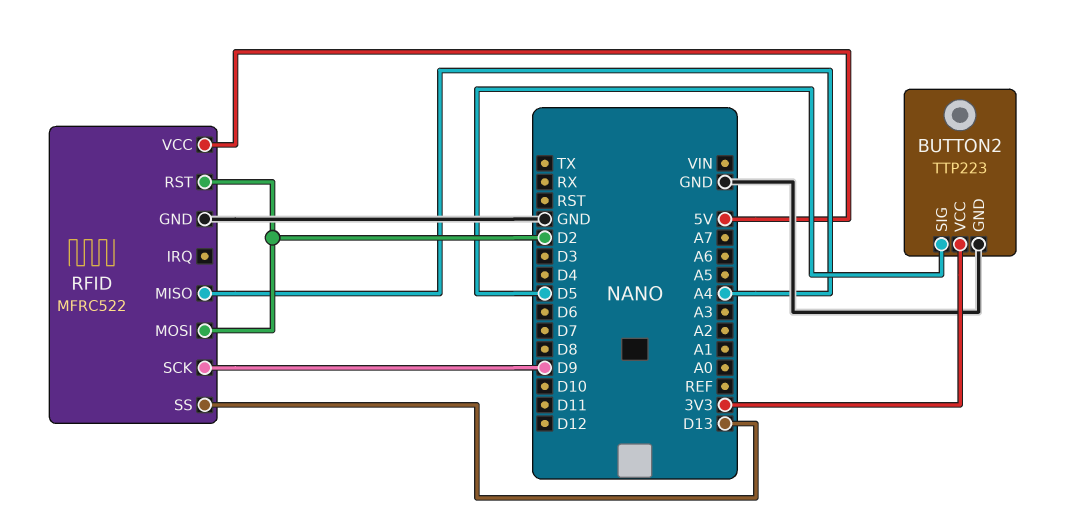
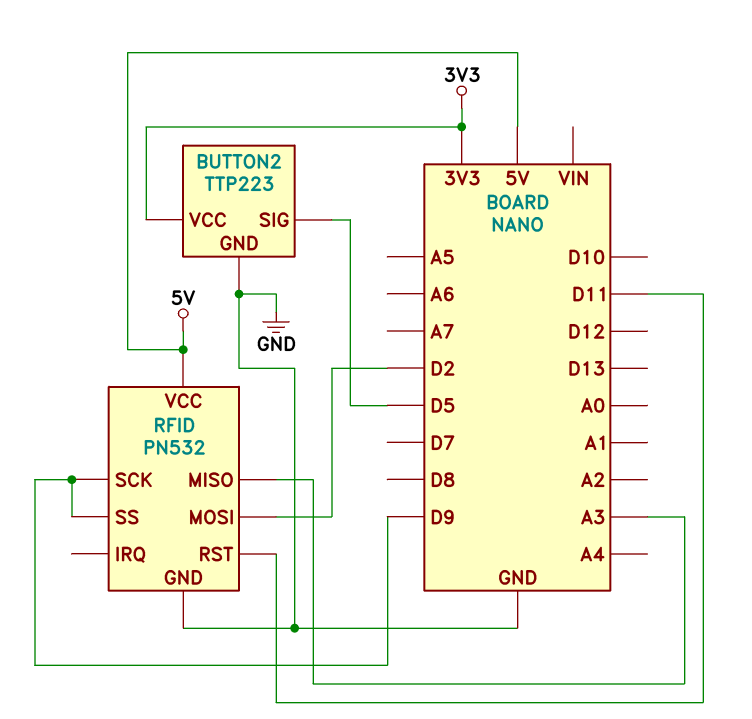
RFID: MFRC522 -> PN532
RFID pin MISO: A4 -> A3
RFID pin RST: D2 -> D11
RFID pin SS: D13 -> D9

